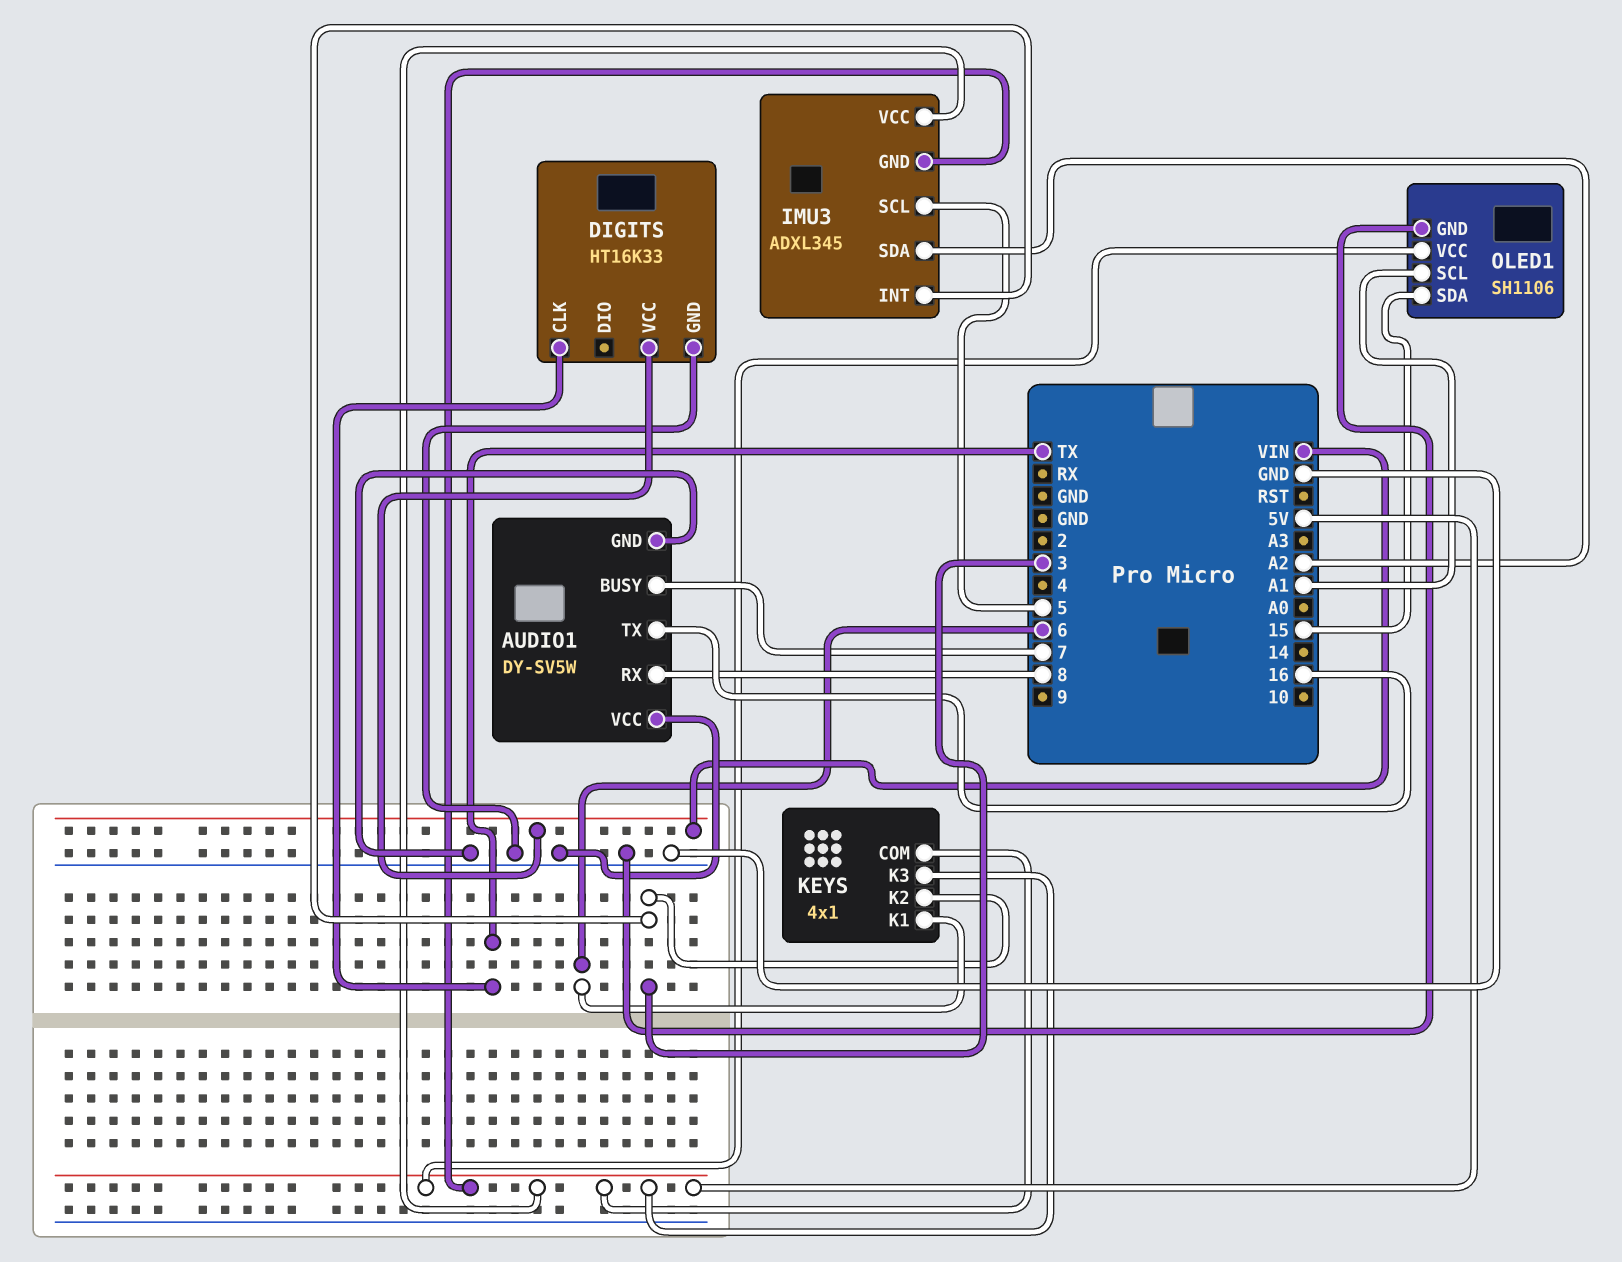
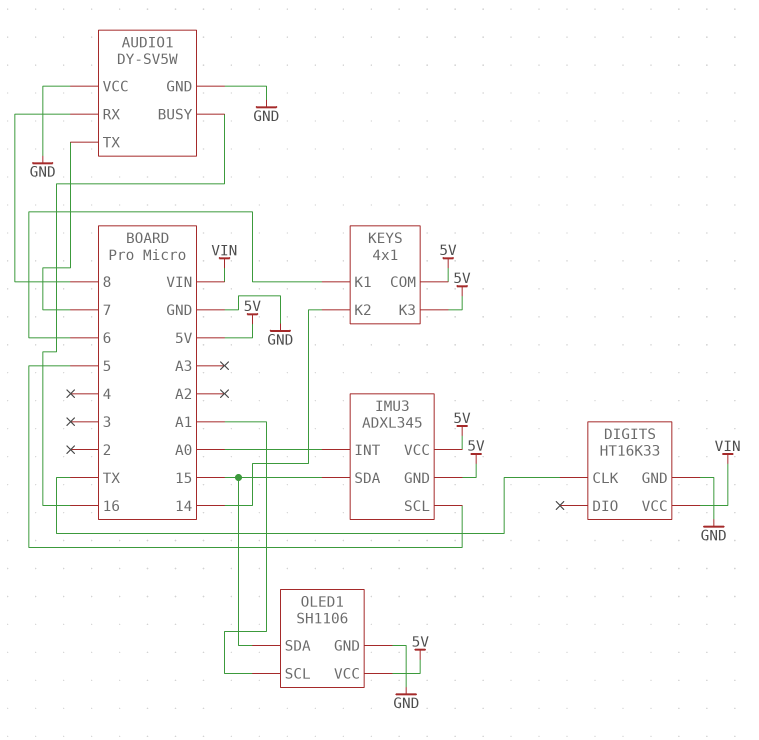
AUDIO1 pin BUSY: 7 -> 16
AUDIO1 pin TX: 16 -> 7
IMU3 pin INT: 3 -> A0
IMU3 pin SDA: A2 -> 15
KEYS pin K2: 3 -> 14

